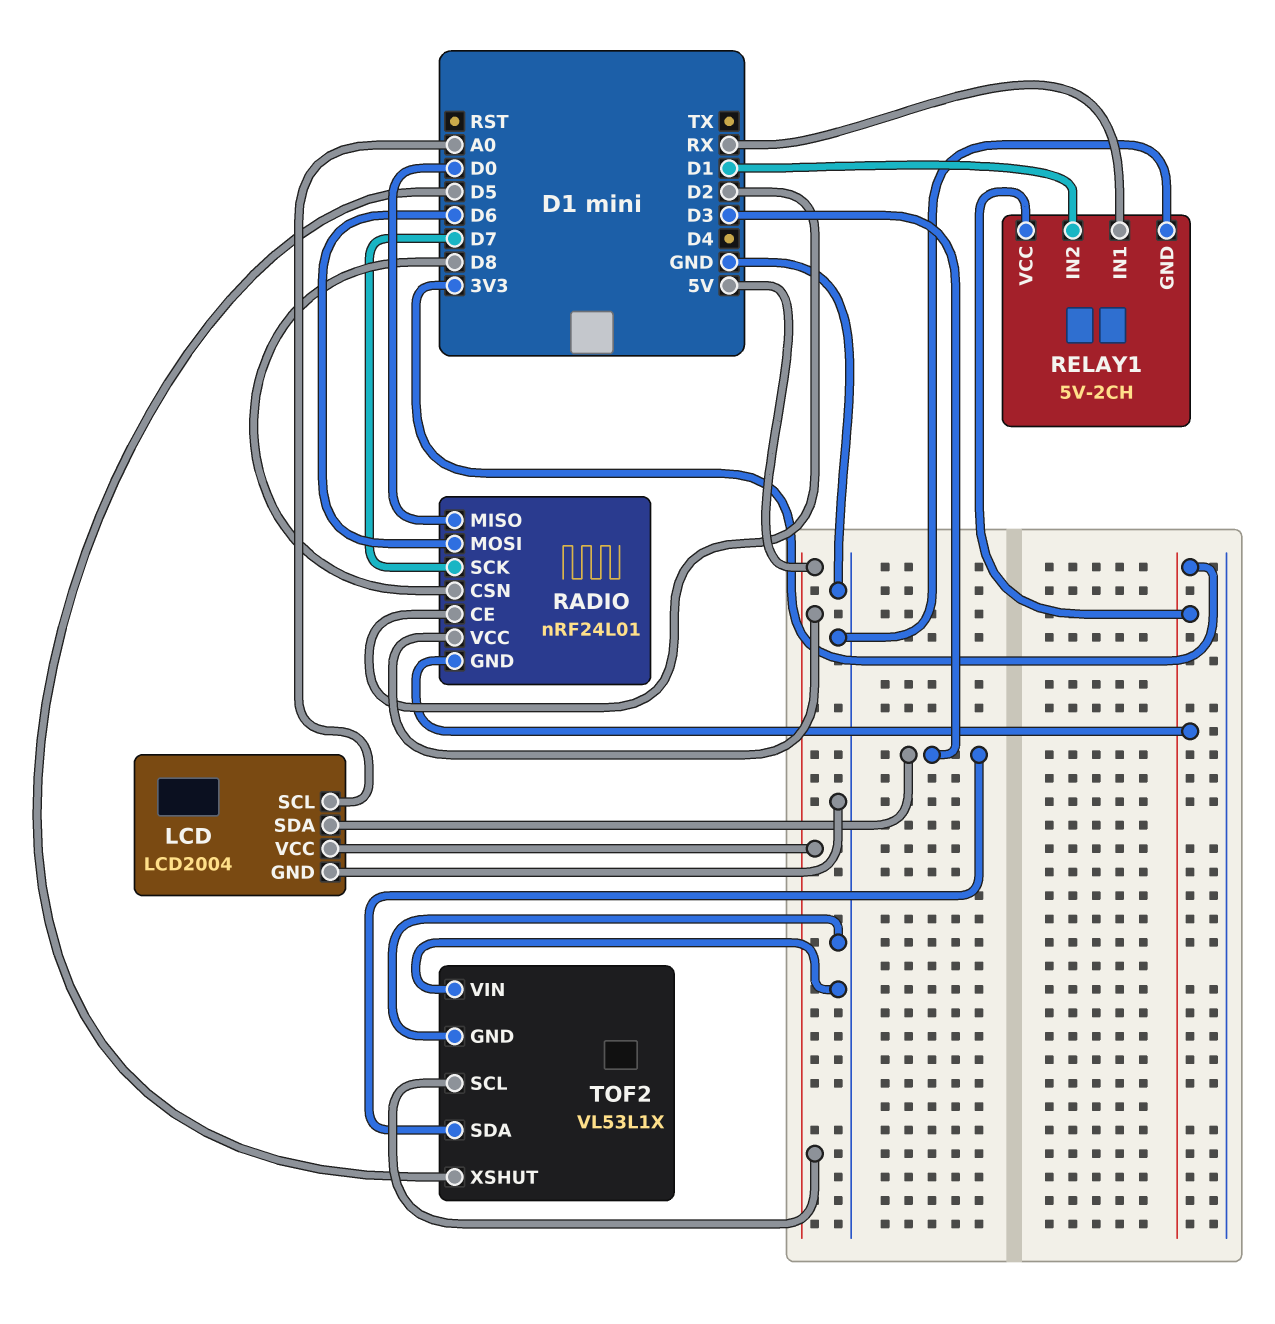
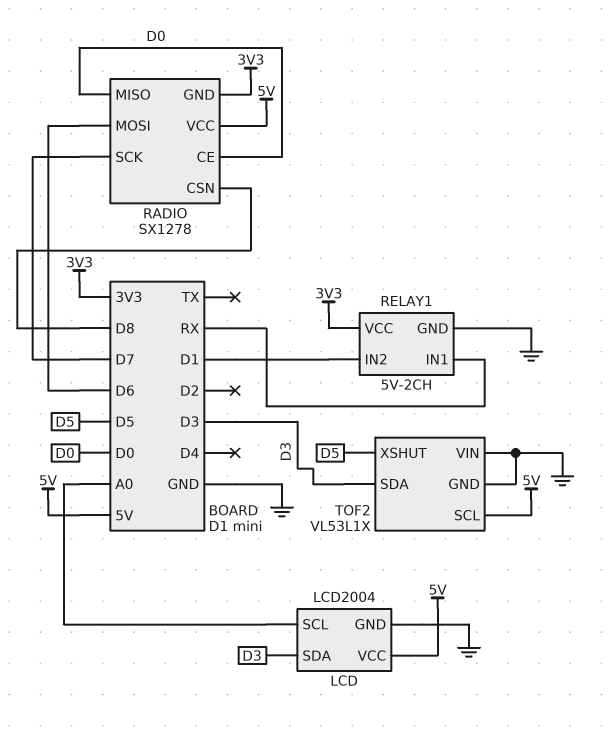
RADIO: nRF24L01 -> SX1278
RADIO pin CE: D2 -> D0

